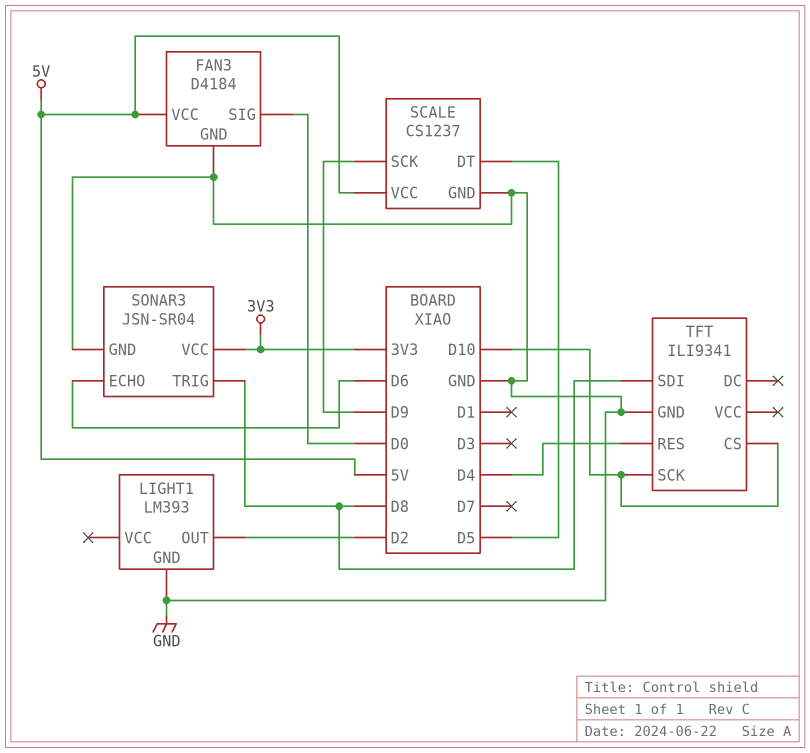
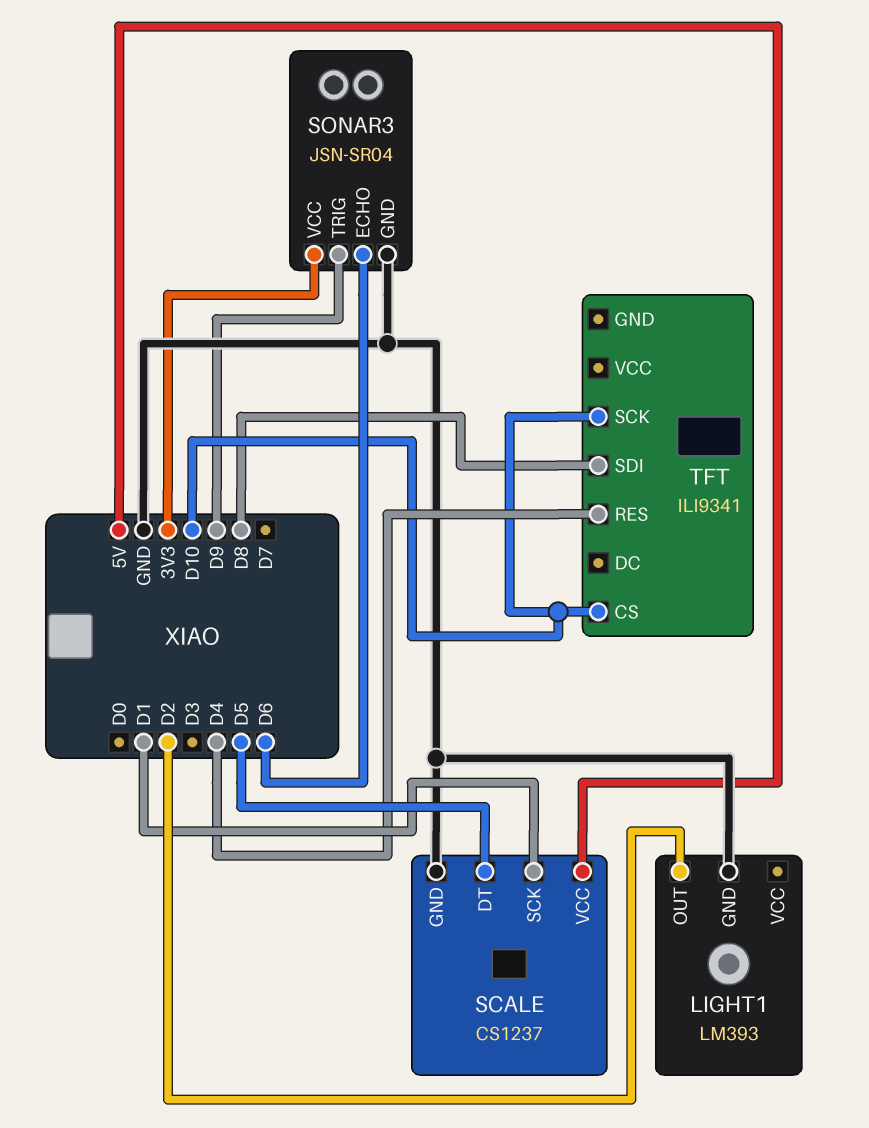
FAN3: D4184 -> none
FAN3 pin GND: GND -> none
FAN3 pin SIG: D0 -> none
FAN3 pin VCC: 5V -> none
SCALE pin SCK: D9 -> D1
SONAR3 pin TRIG: D8 -> D9
TFT pin GND: GND -> none

